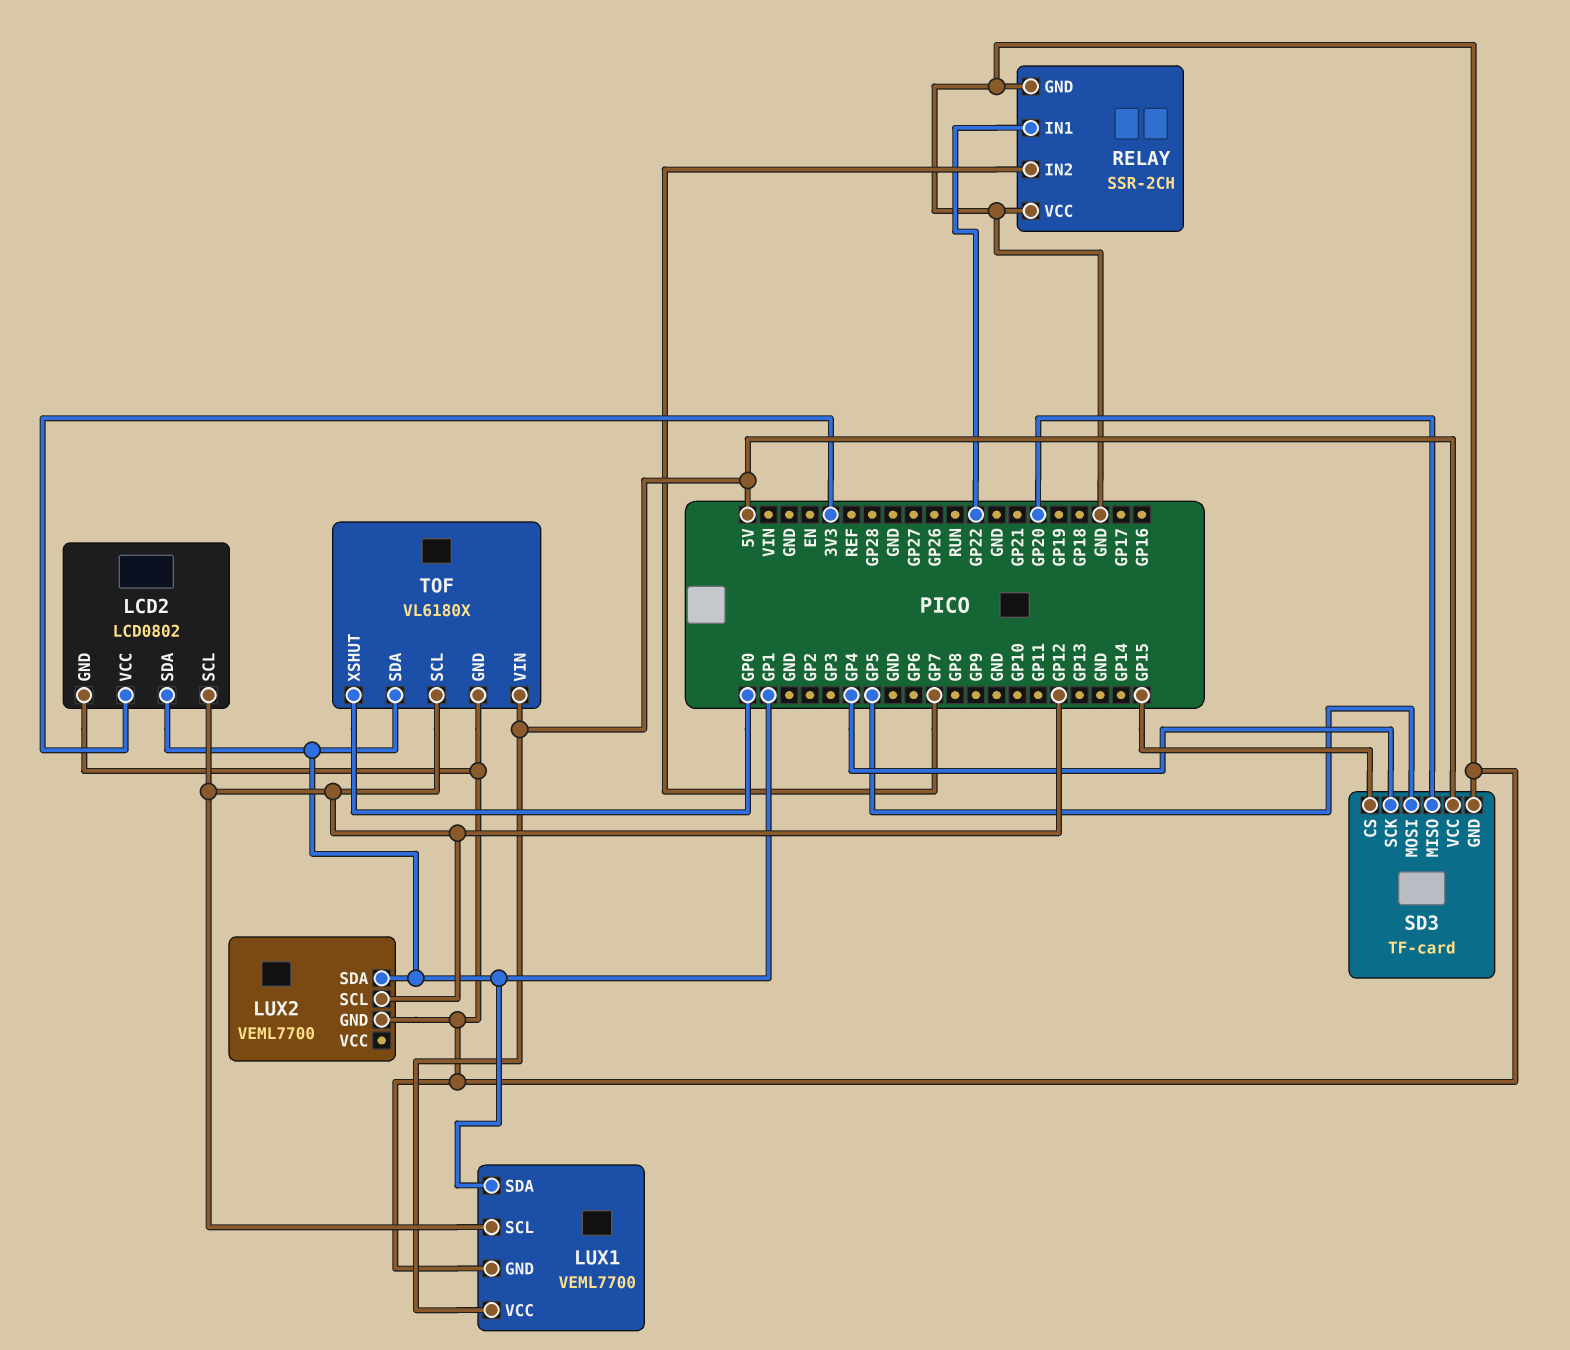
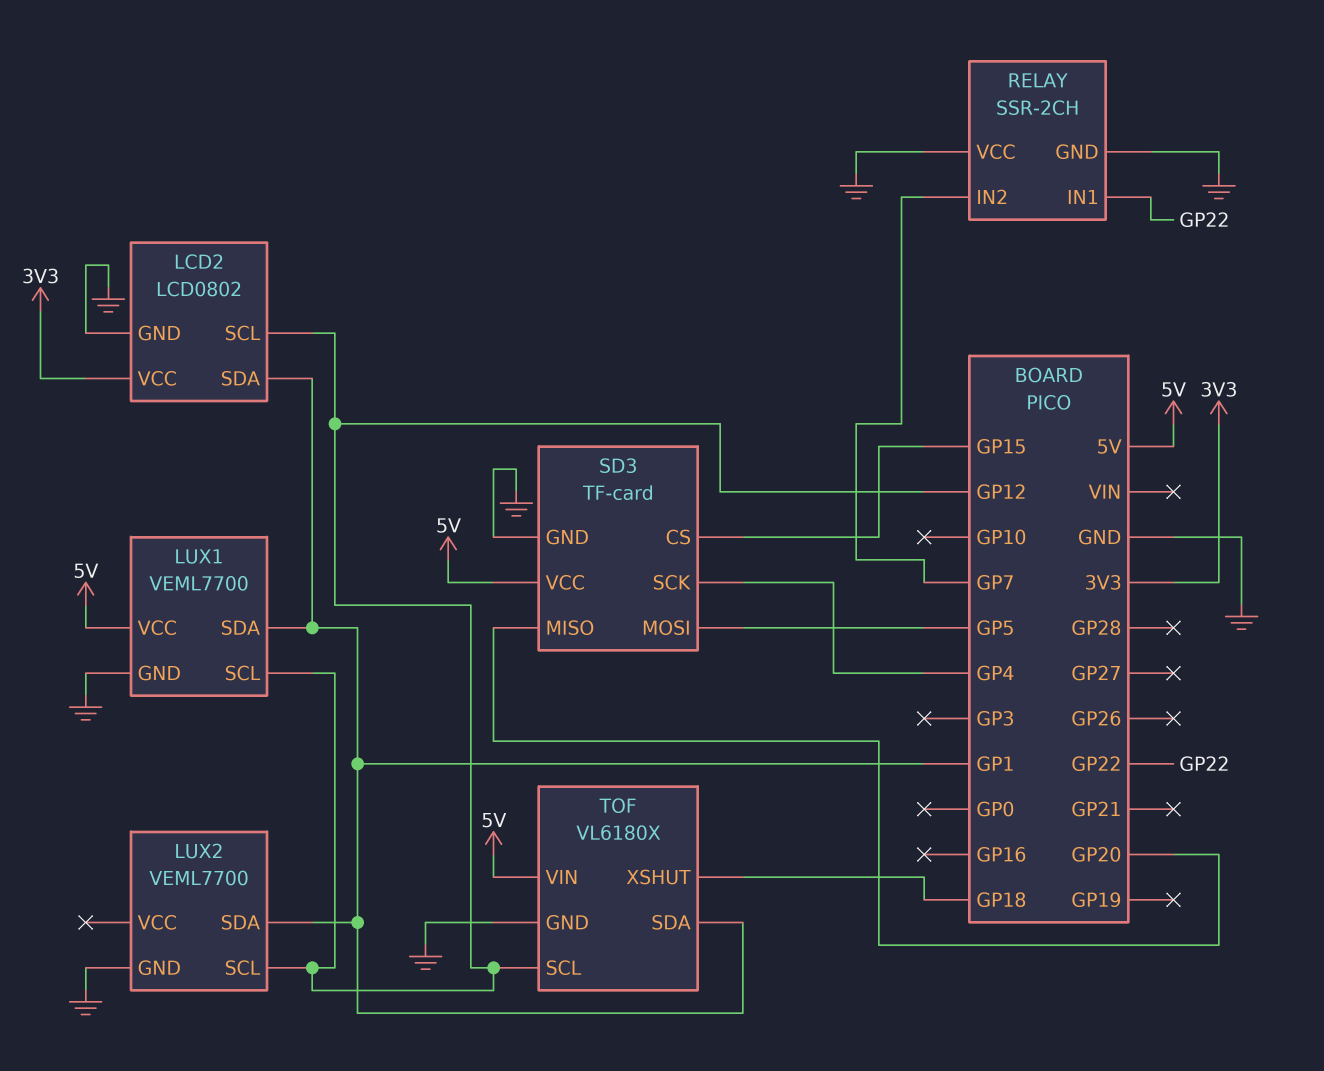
TOF pin XSHUT: GP0 -> GP18

